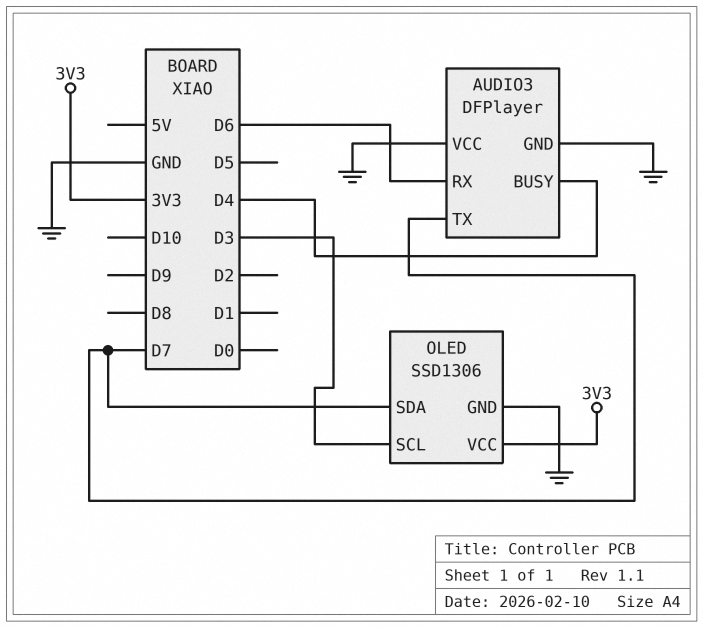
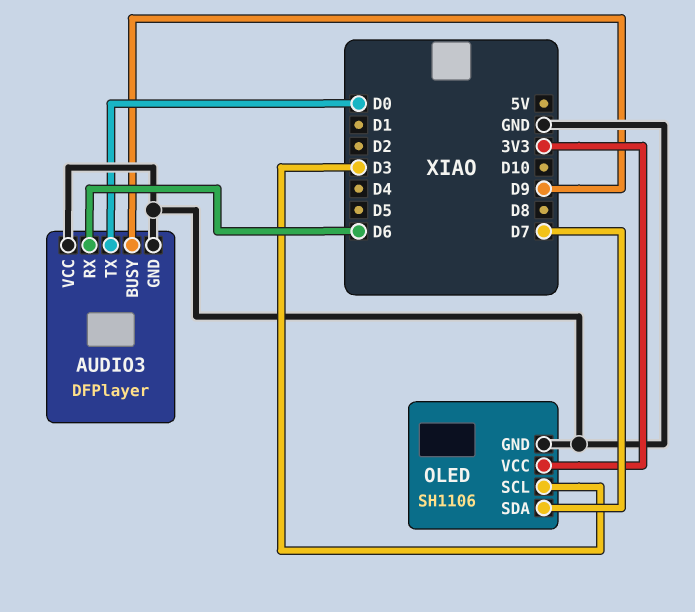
AUDIO3 pin BUSY: D4 -> D9
AUDIO3 pin TX: D7 -> D0
OLED: SSD1306 -> SH1106

